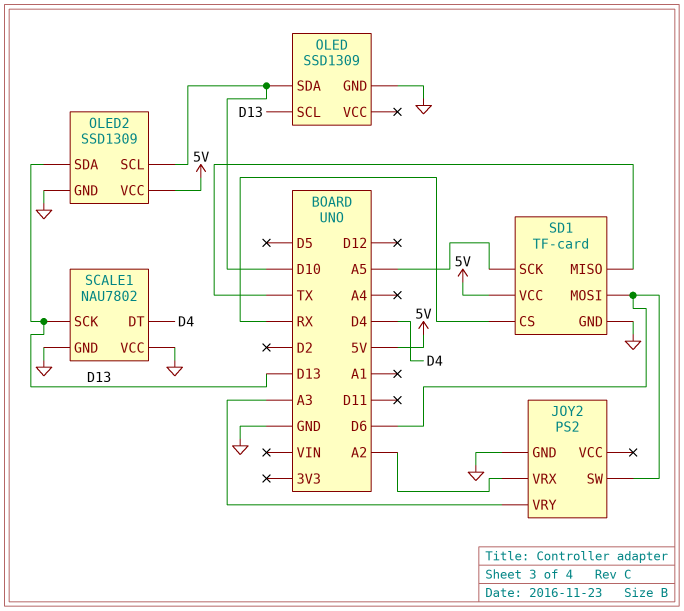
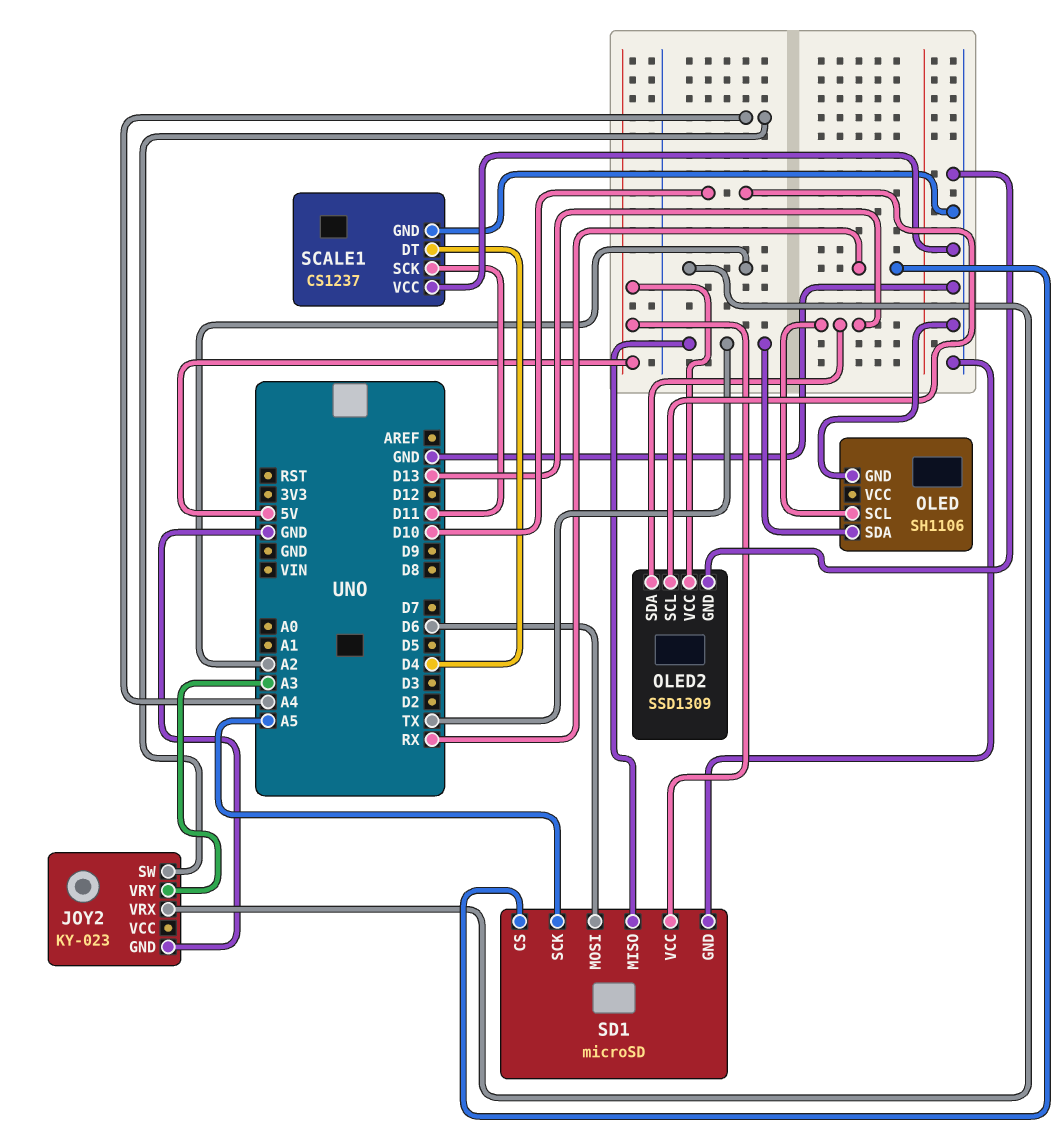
JOY2: PS2 -> KY-023
JOY2 pin SW: D6 -> A4
OLED: SSD1309 -> SH1106
OLED pin SDA: D10 -> TX
SCALE1: NAU7802 -> CS1237
SCALE1 pin SCK: D13 -> D11
SD1: TF-card -> microSD

